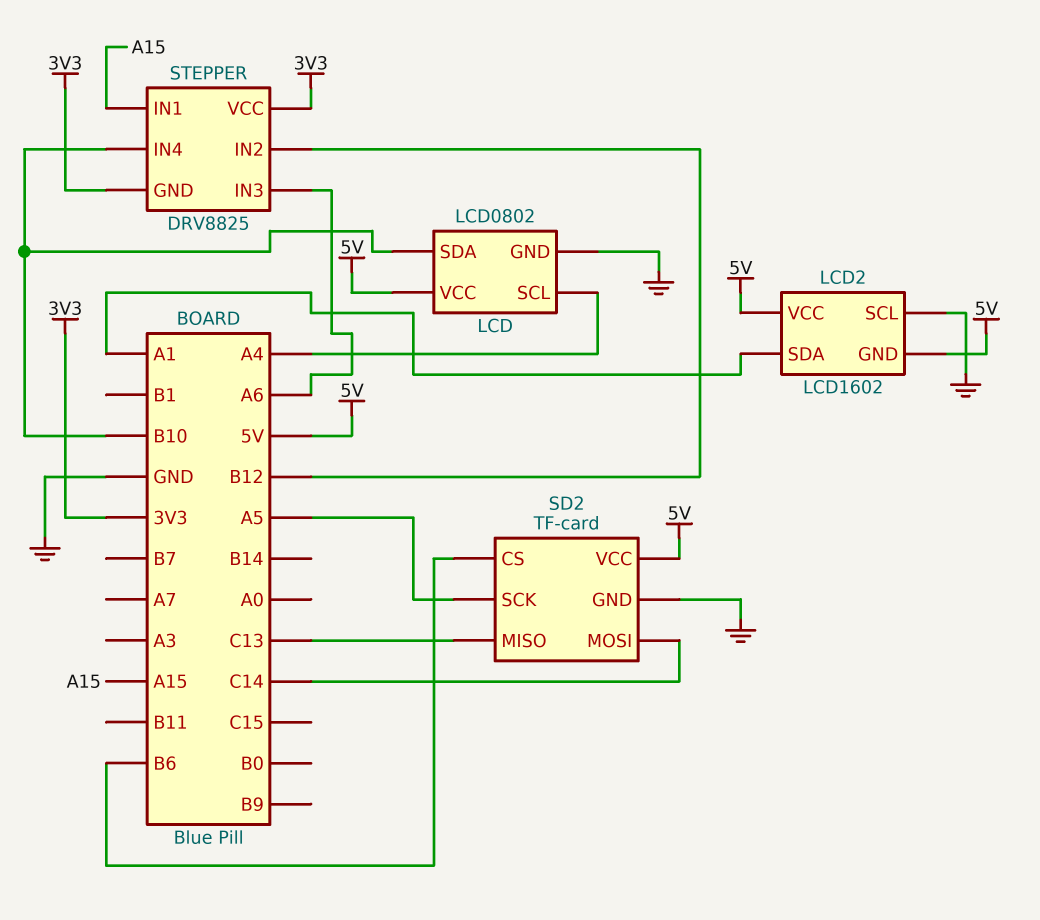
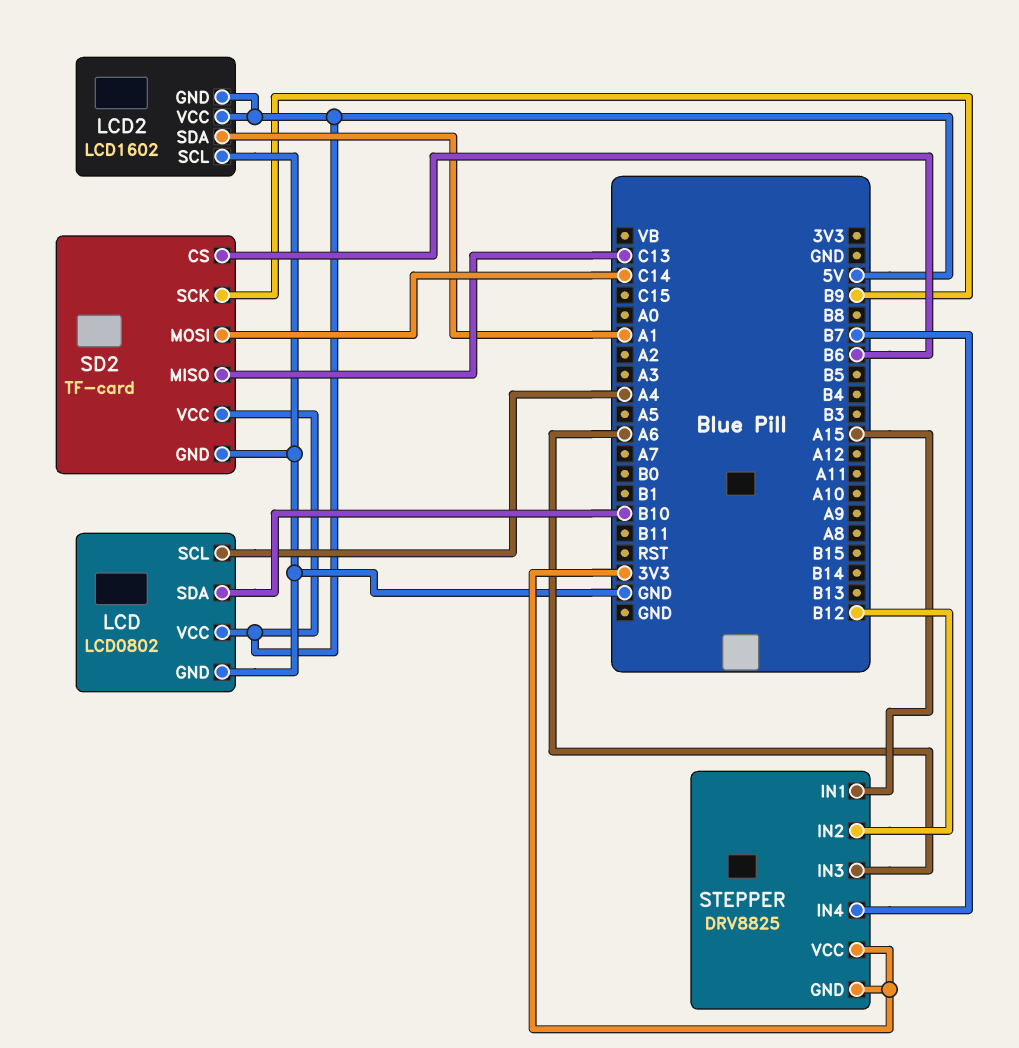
SD2 pin SCK: A5 -> B9
STEPPER pin IN4: B10 -> B7

